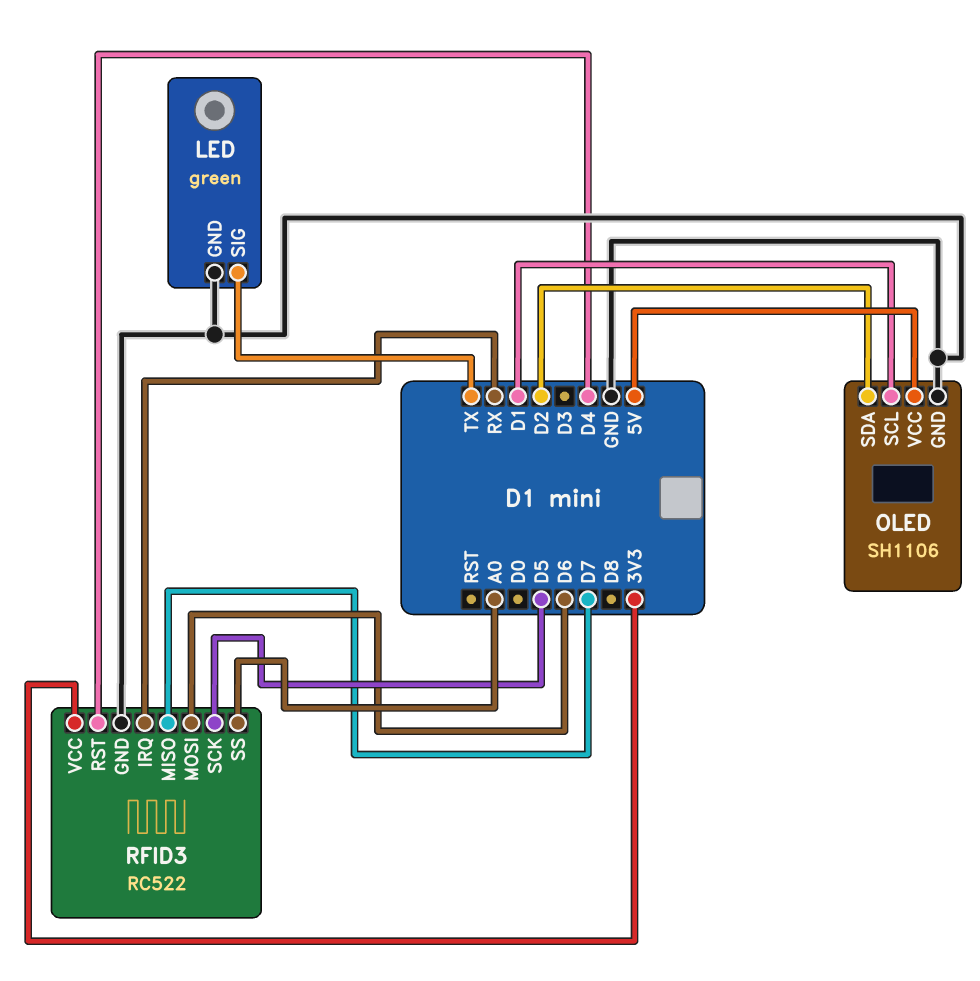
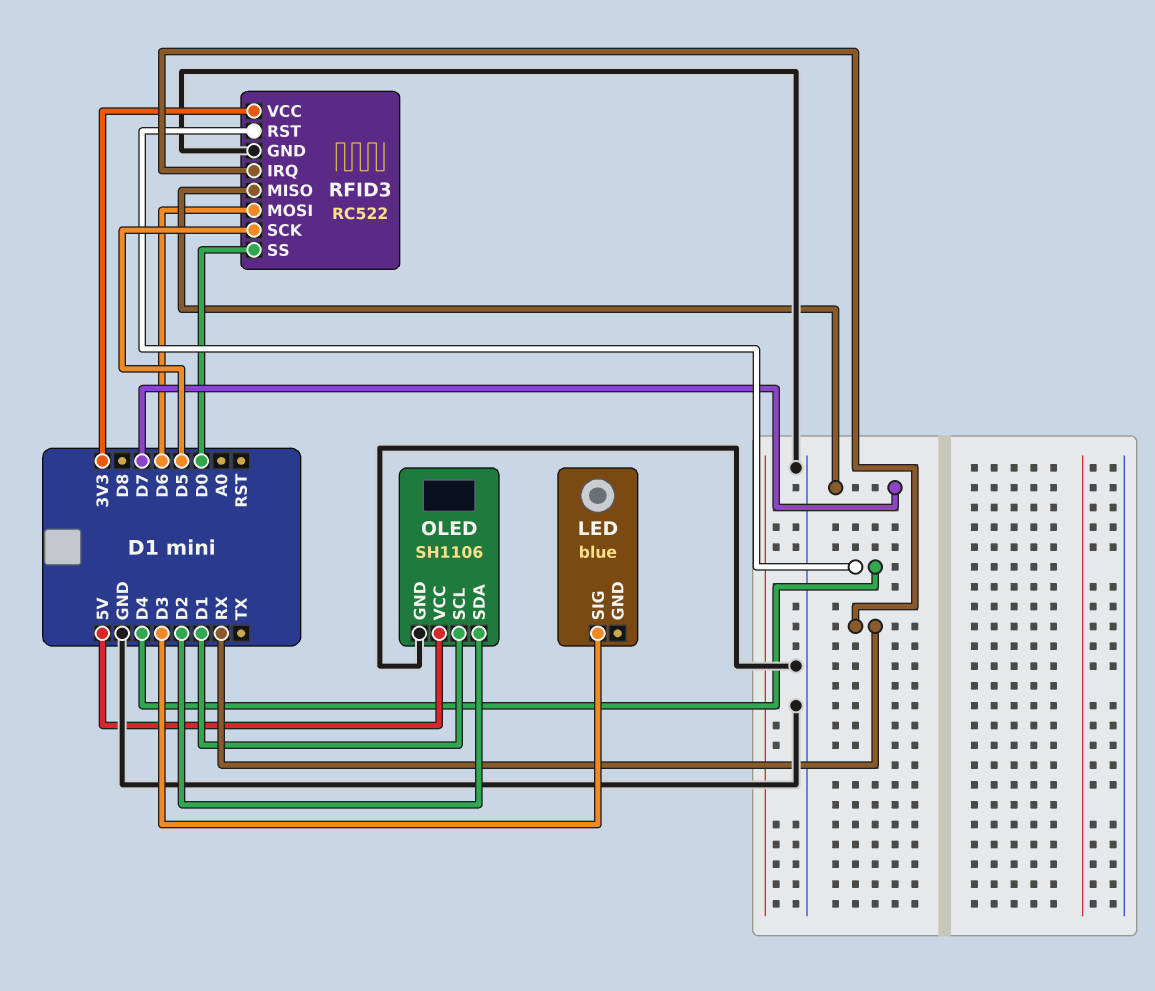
LED: green -> blue
LED pin GND: GND -> none
LED pin SIG: TX -> D3
RFID3 pin SS: A0 -> D0

